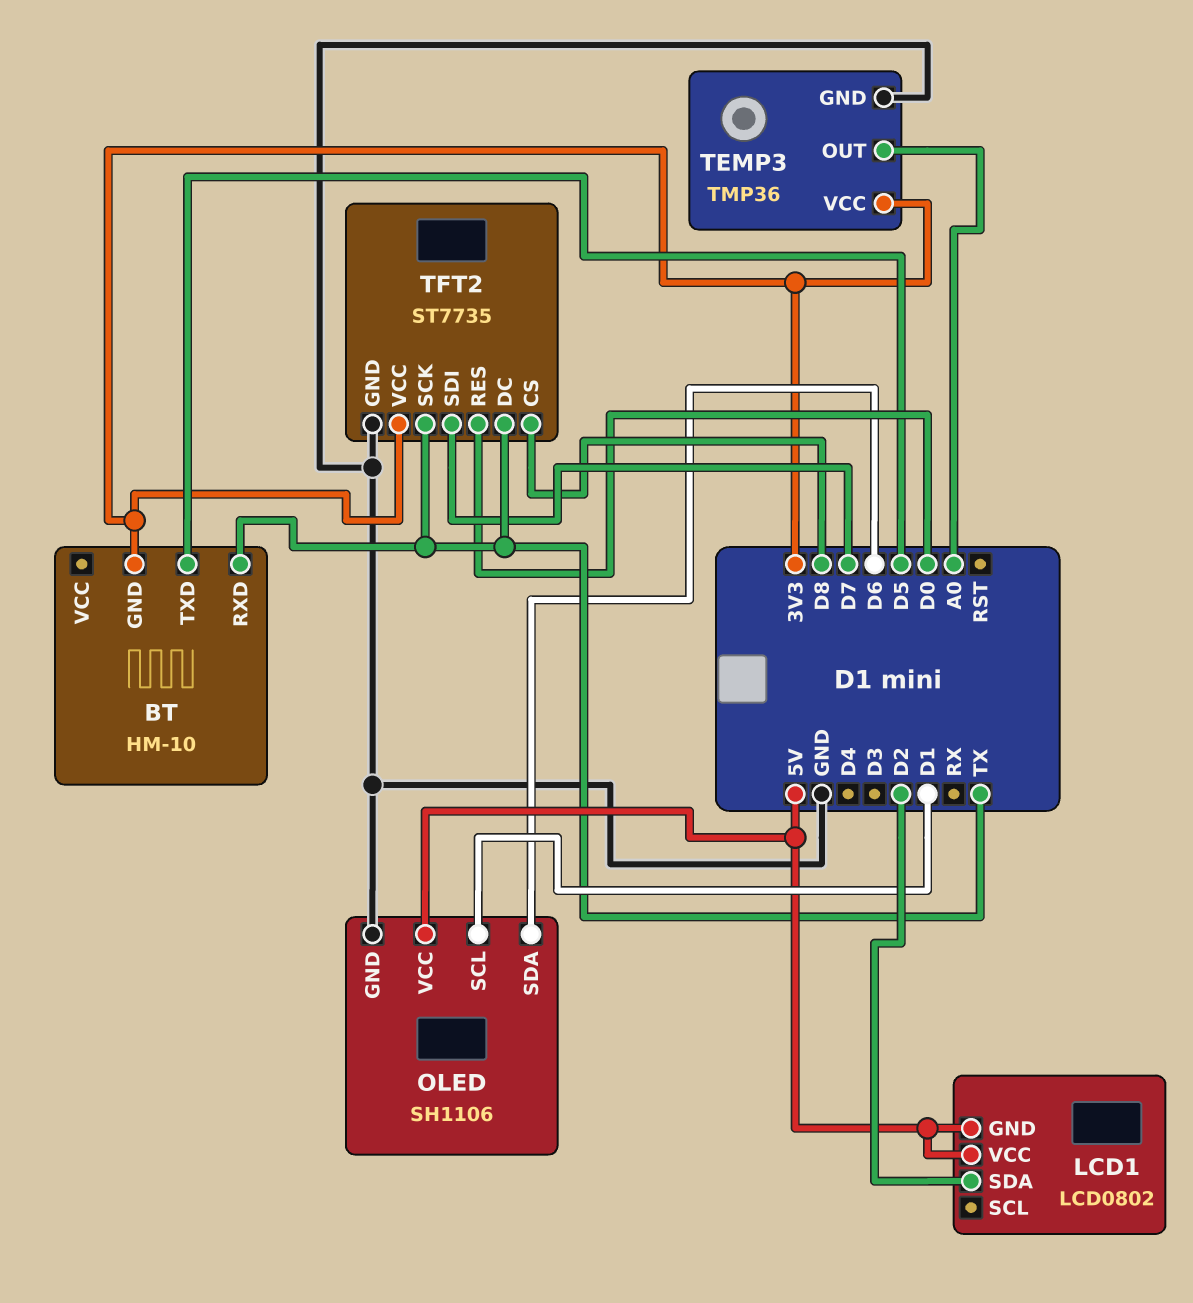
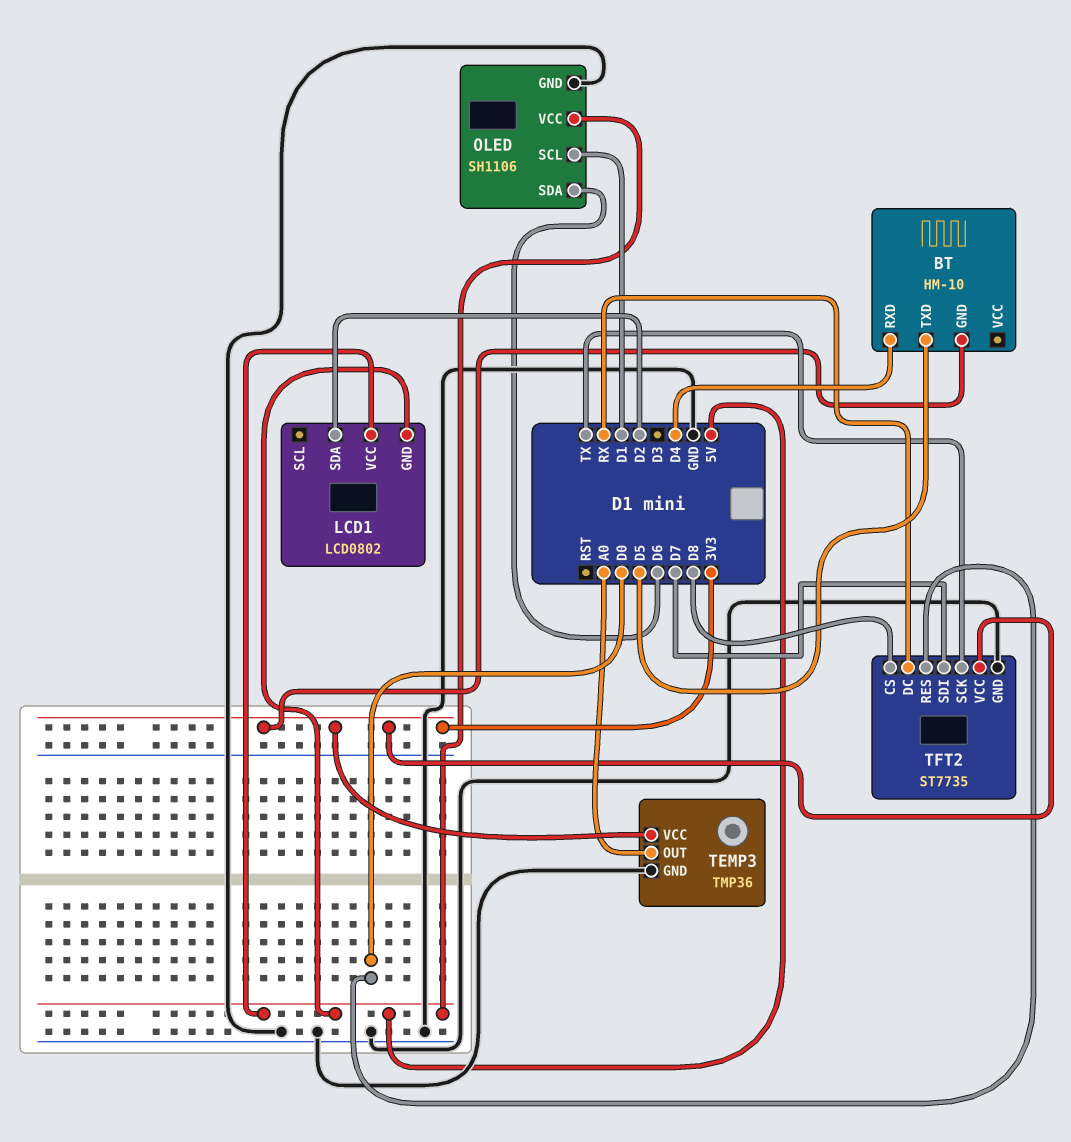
BT pin RXD: TX -> D4
TFT2 pin DC: TX -> RX

